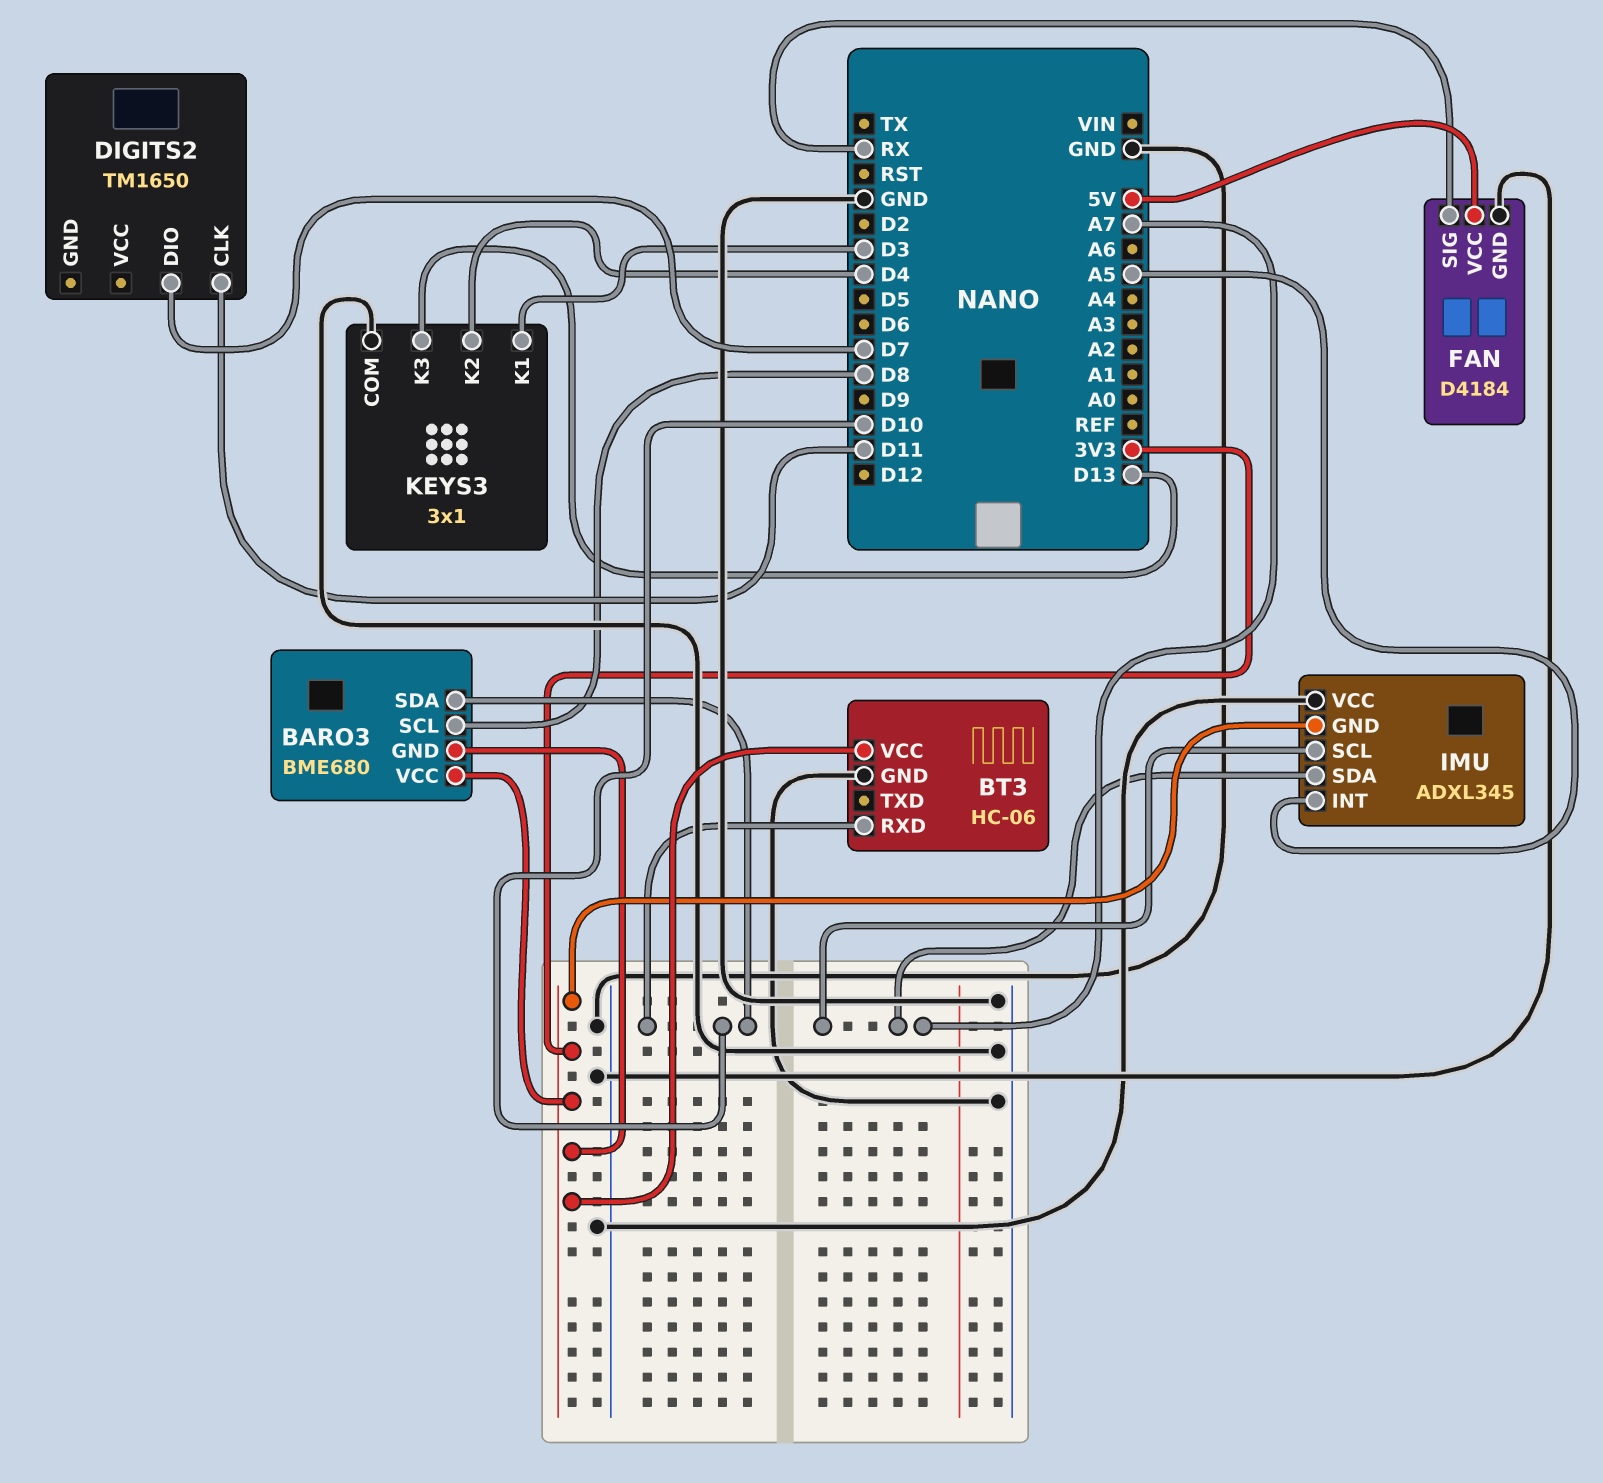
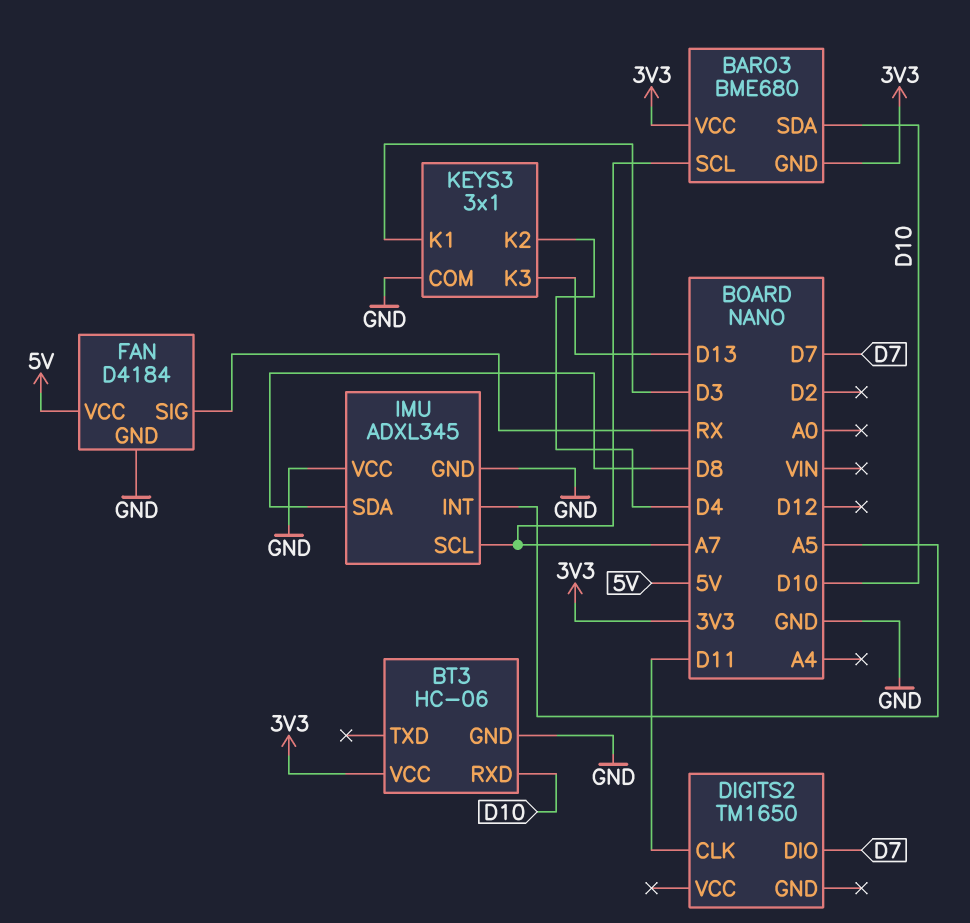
BARO3 pin SCL: D8 -> A7
IMU pin GND: 3V3 -> GND
IMU pin SDA: A7 -> D8

